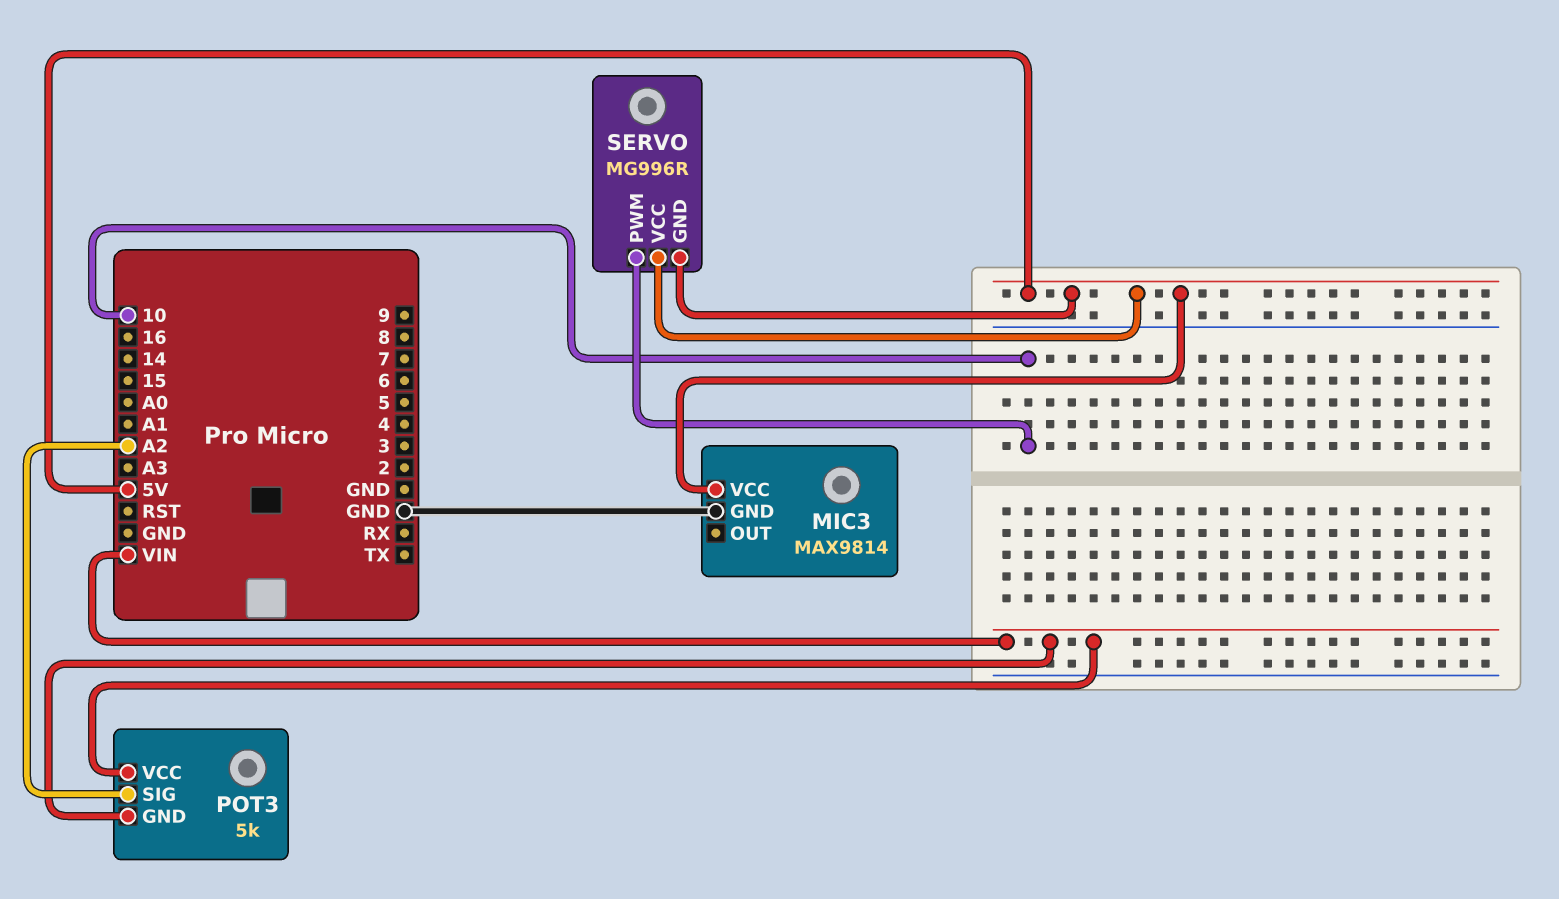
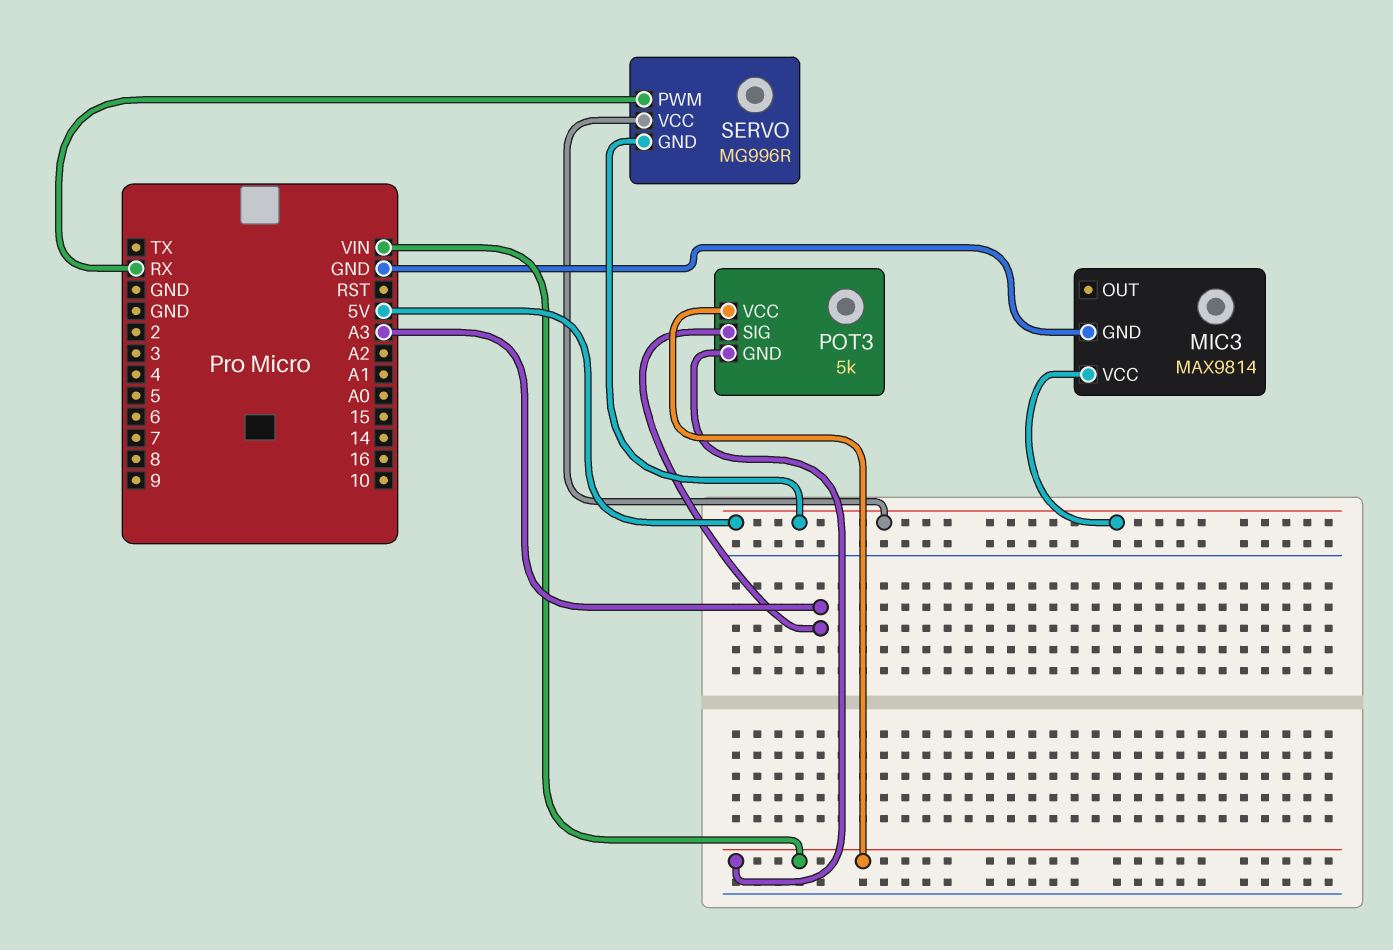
POT3 pin SIG: A2 -> A3
SERVO pin PWM: 10 -> RX

